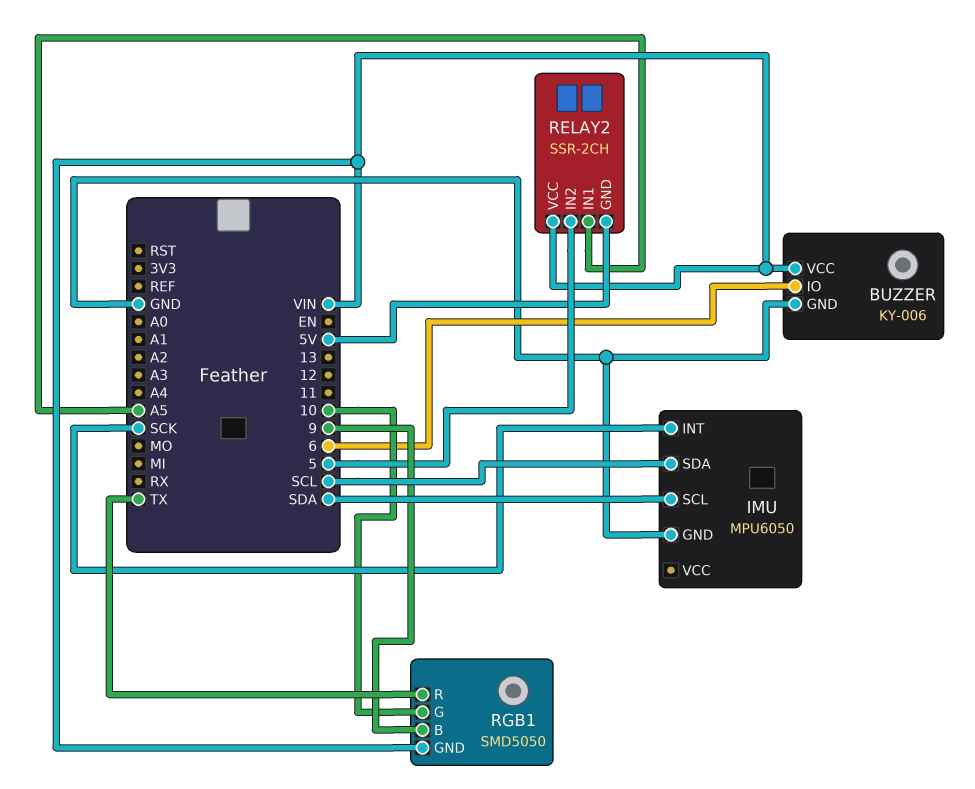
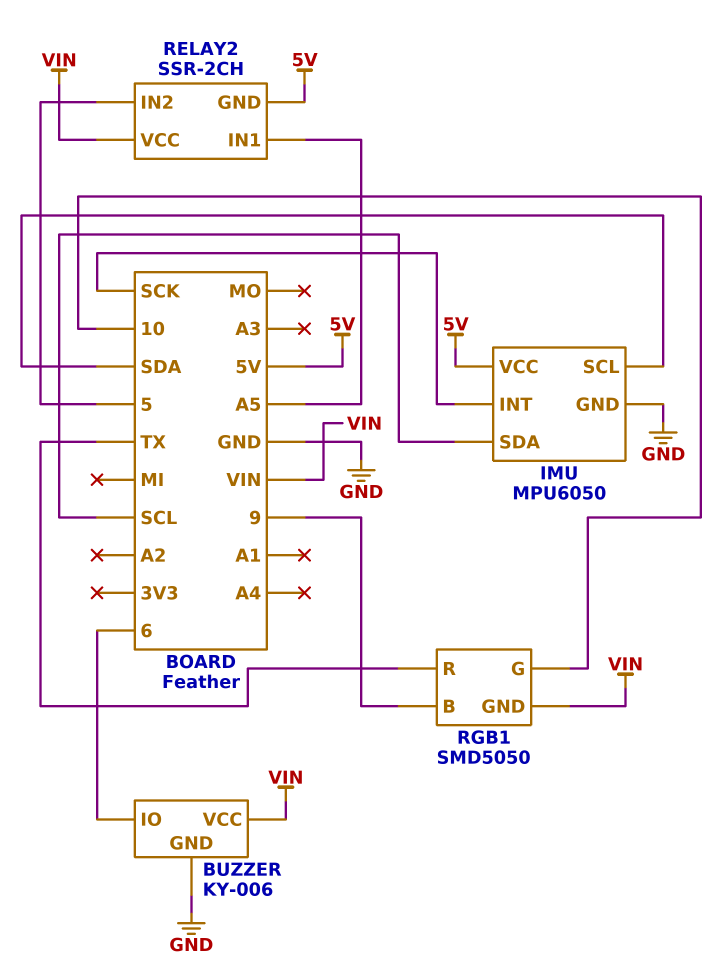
IMU pin VCC: none -> 5V

